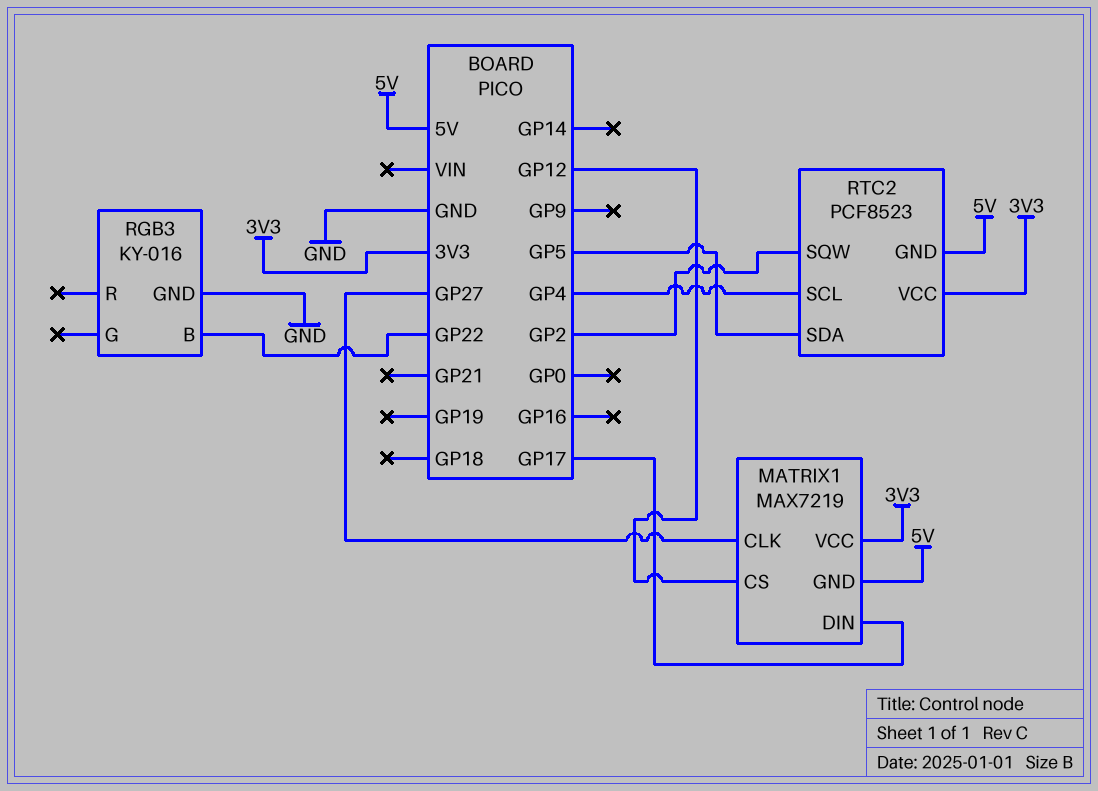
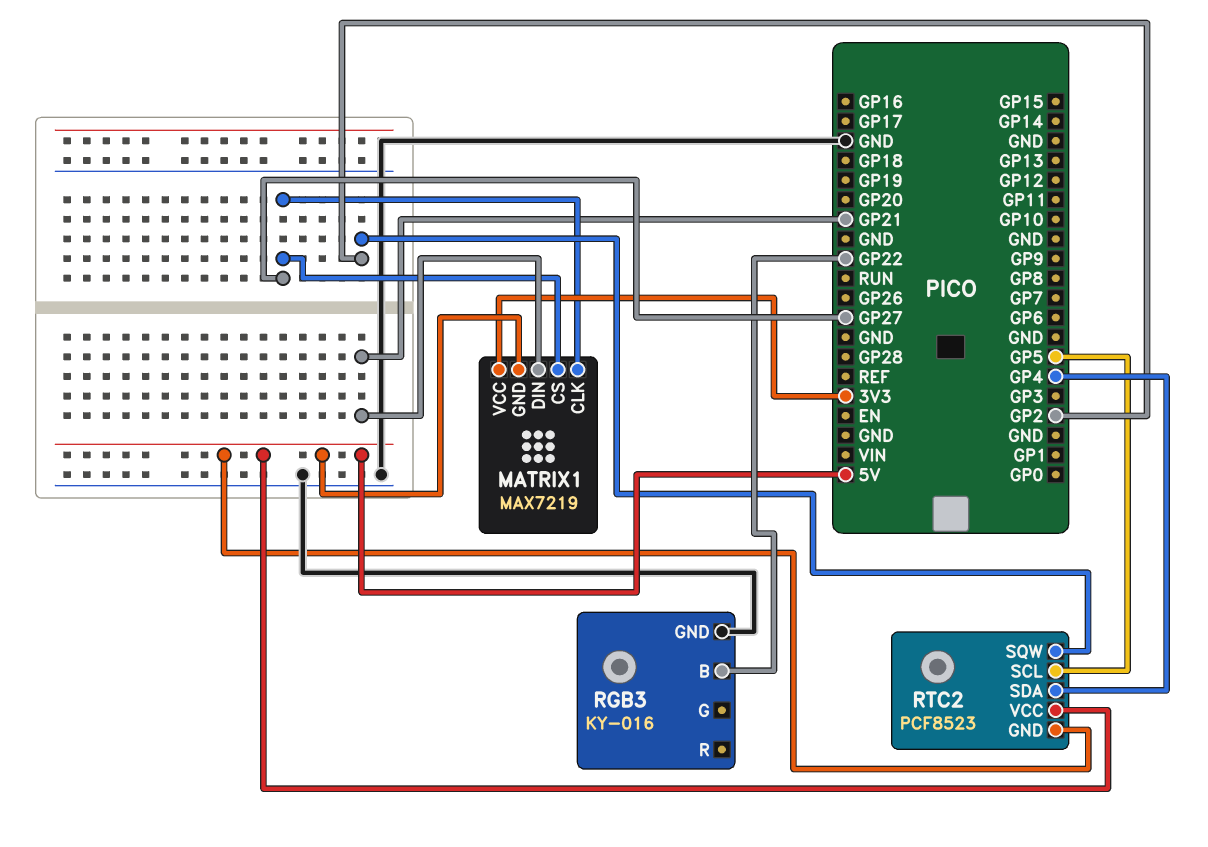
MATRIX1 pin CS: GP12 -> GP27
MATRIX1 pin DIN: GP17 -> GP21
RTC2 pin SCL: GP4 -> GP5
RTC2 pin SDA: GP5 -> GP4
RTC2 pin VCC: 3V3 -> 5V

